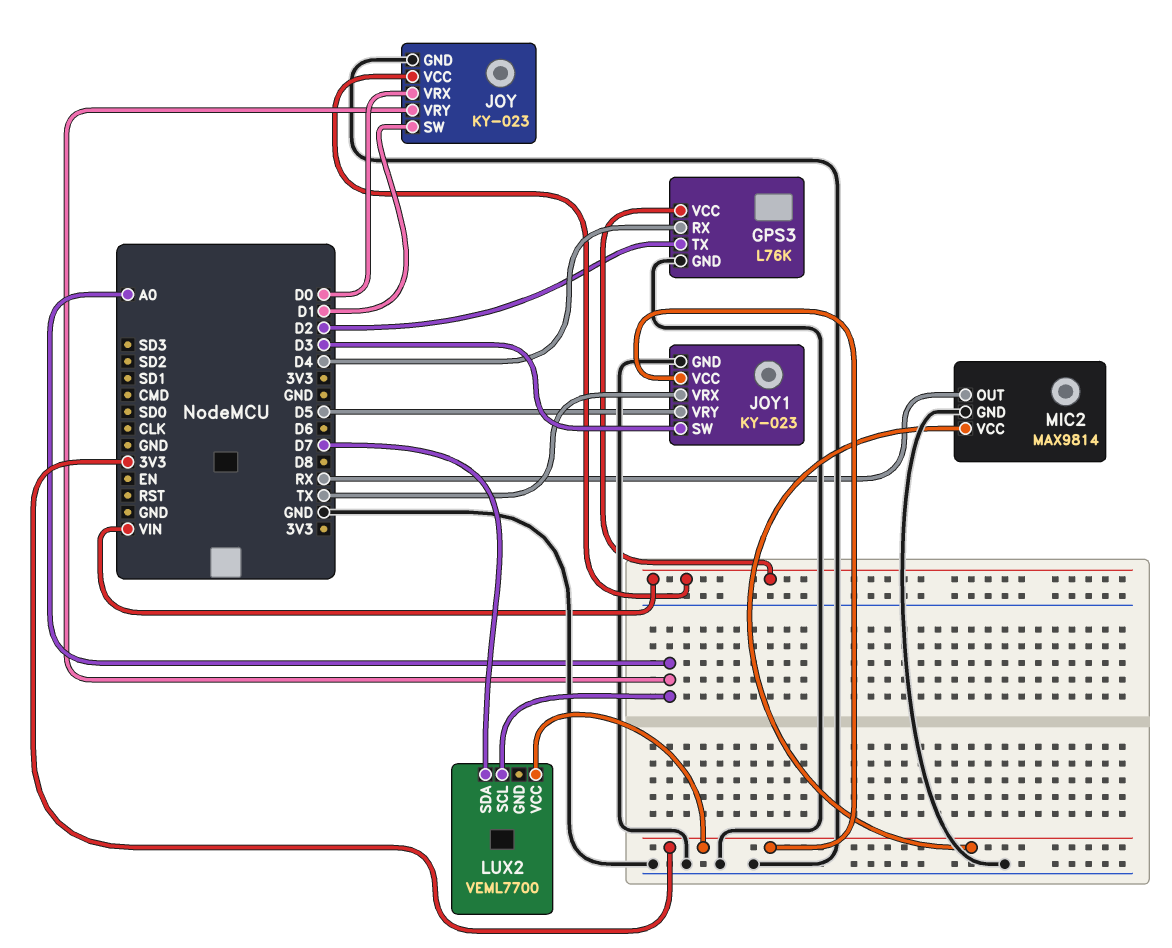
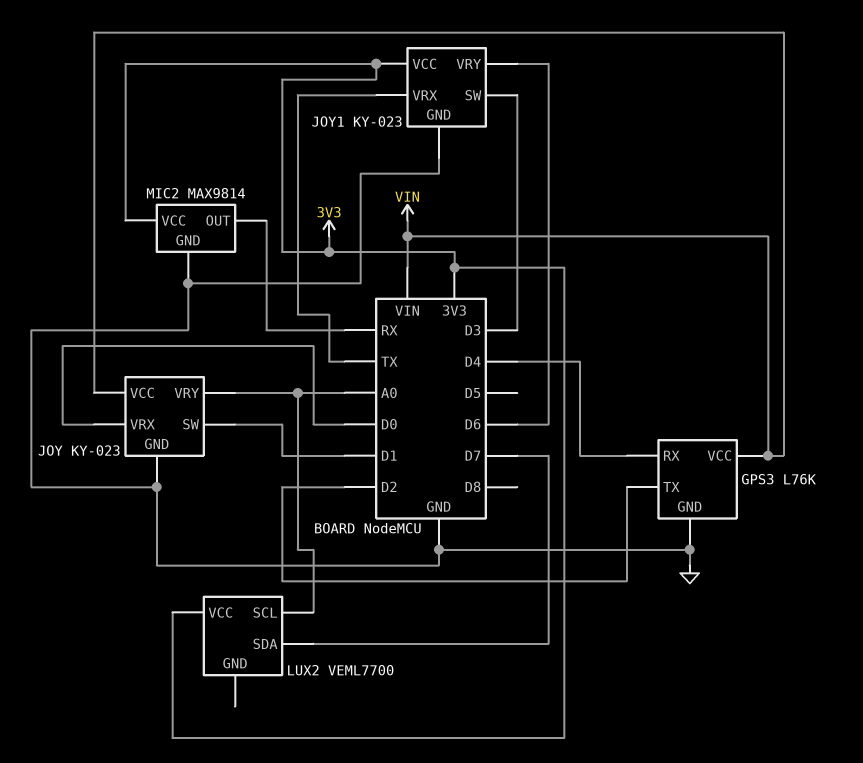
JOY1 pin VRY: D5 -> D6

